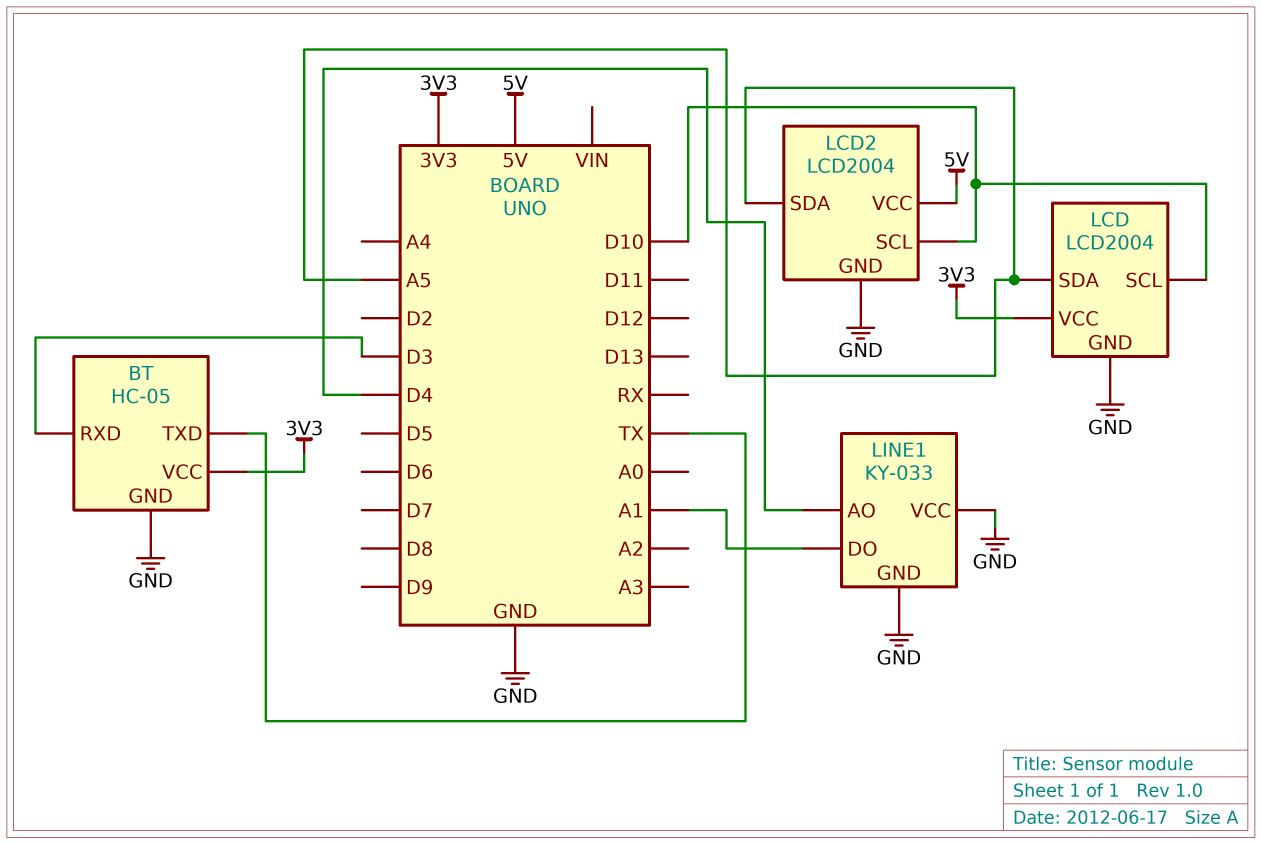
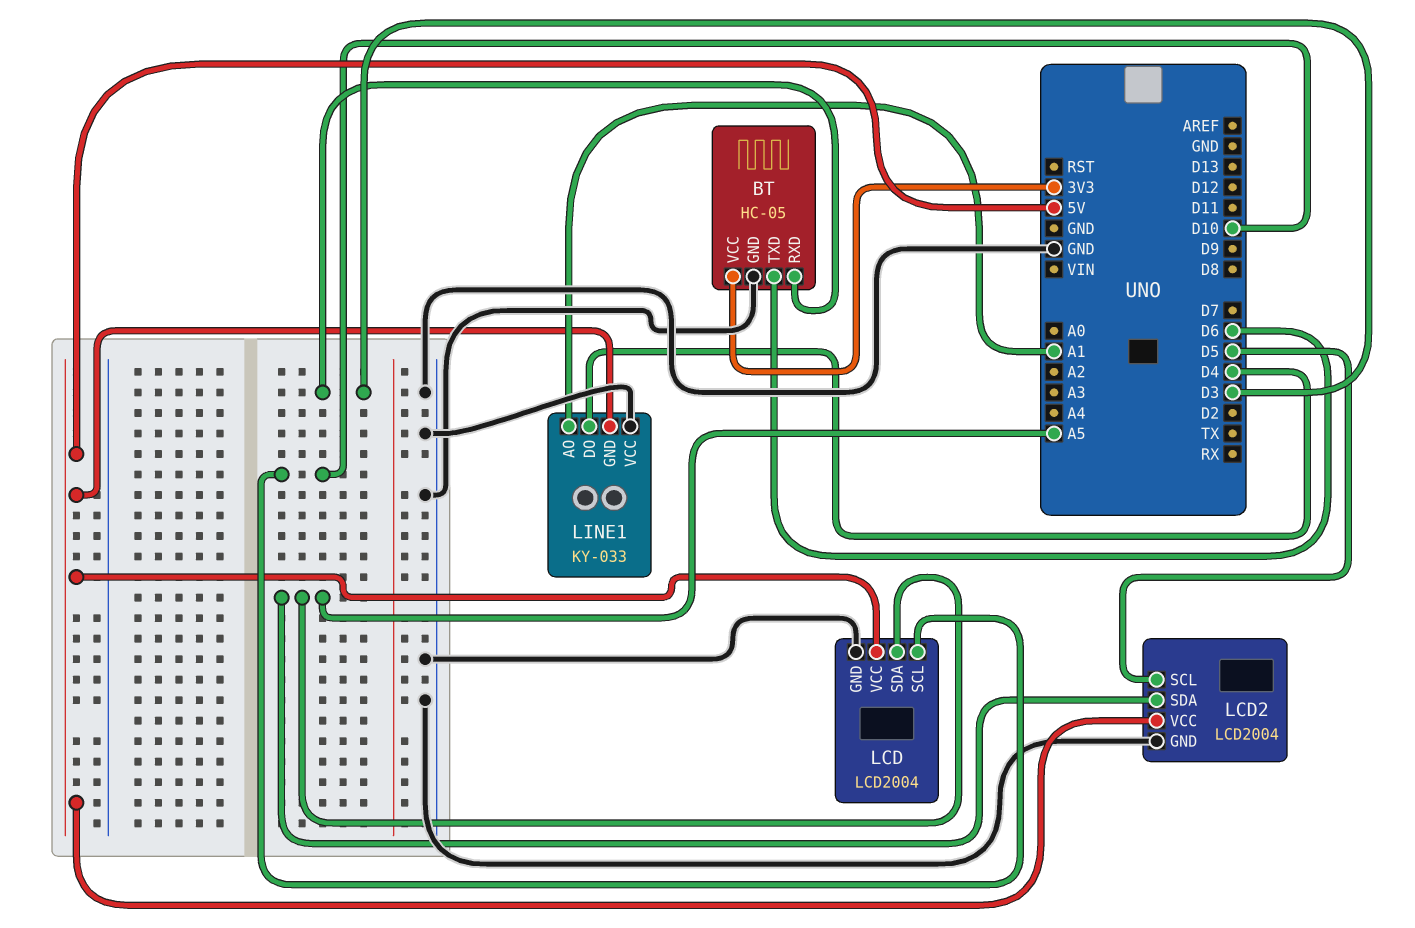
BT pin TXD: TX -> D6
LCD pin VCC: 3V3 -> 5V
LCD2 pin SCL: D10 -> D5
LINE1 pin AO: D4 -> A1
LINE1 pin DO: A1 -> D4
LINE1 pin GND: GND -> 5V

